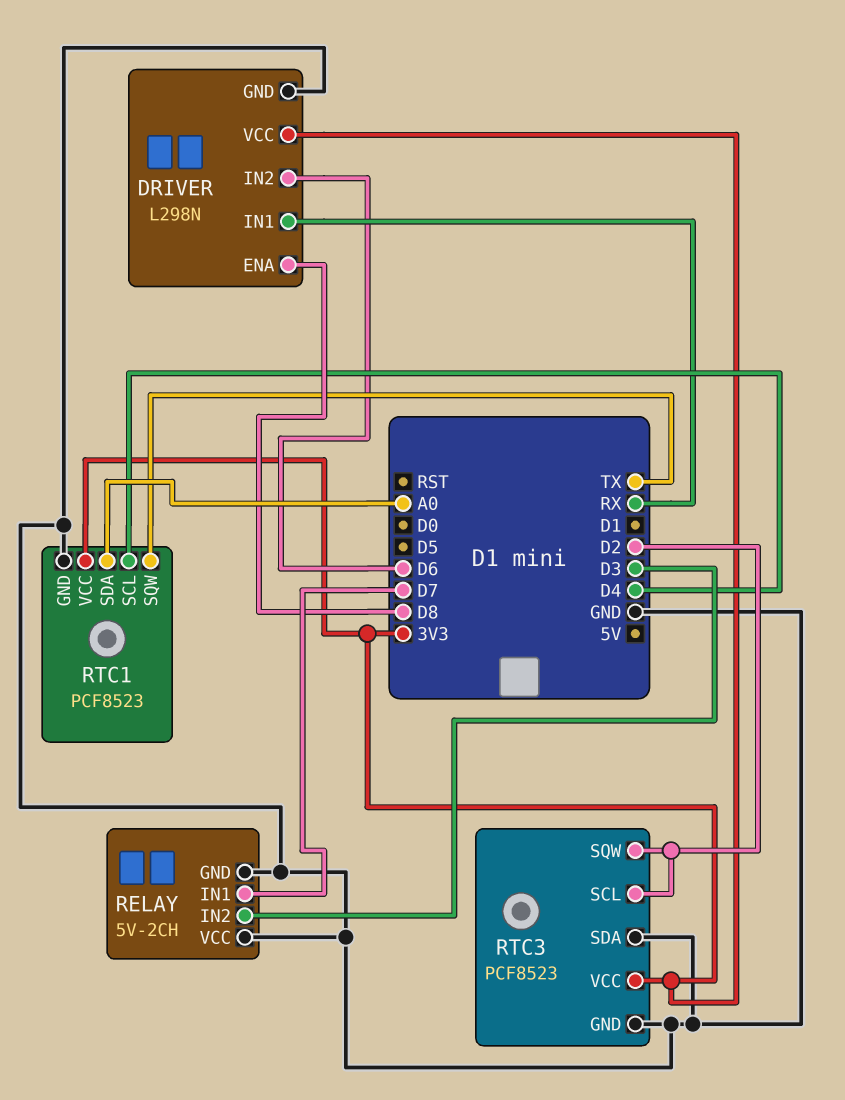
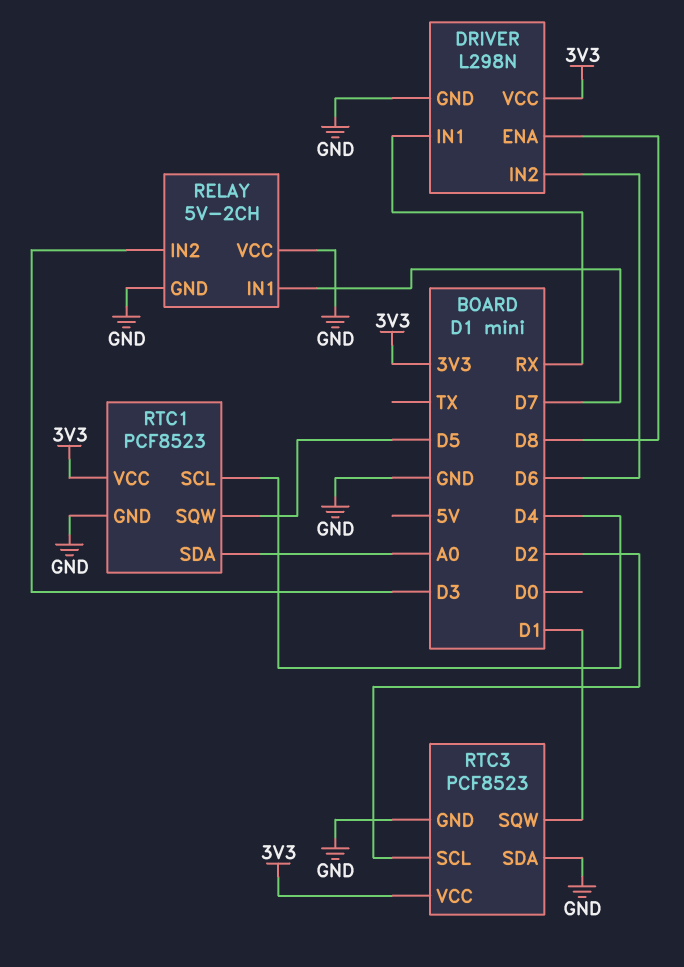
RTC1 pin SQW: TX -> D5
RTC3 pin SQW: D2 -> D1

